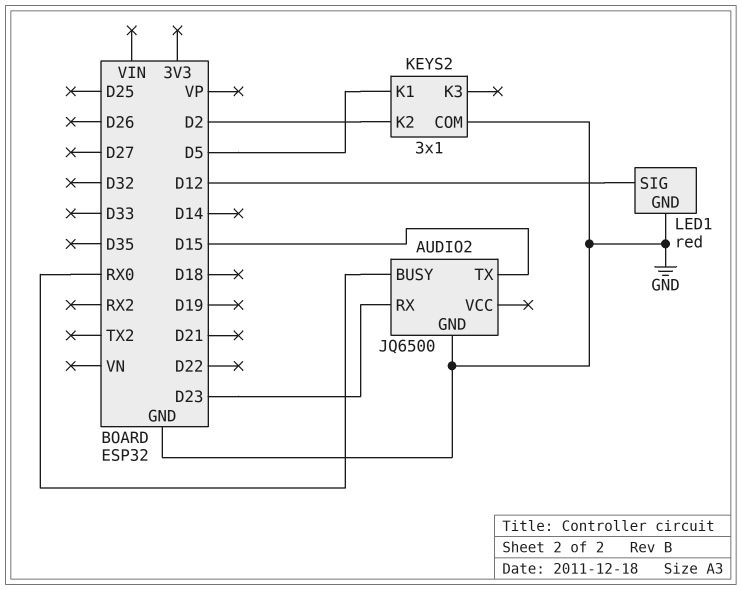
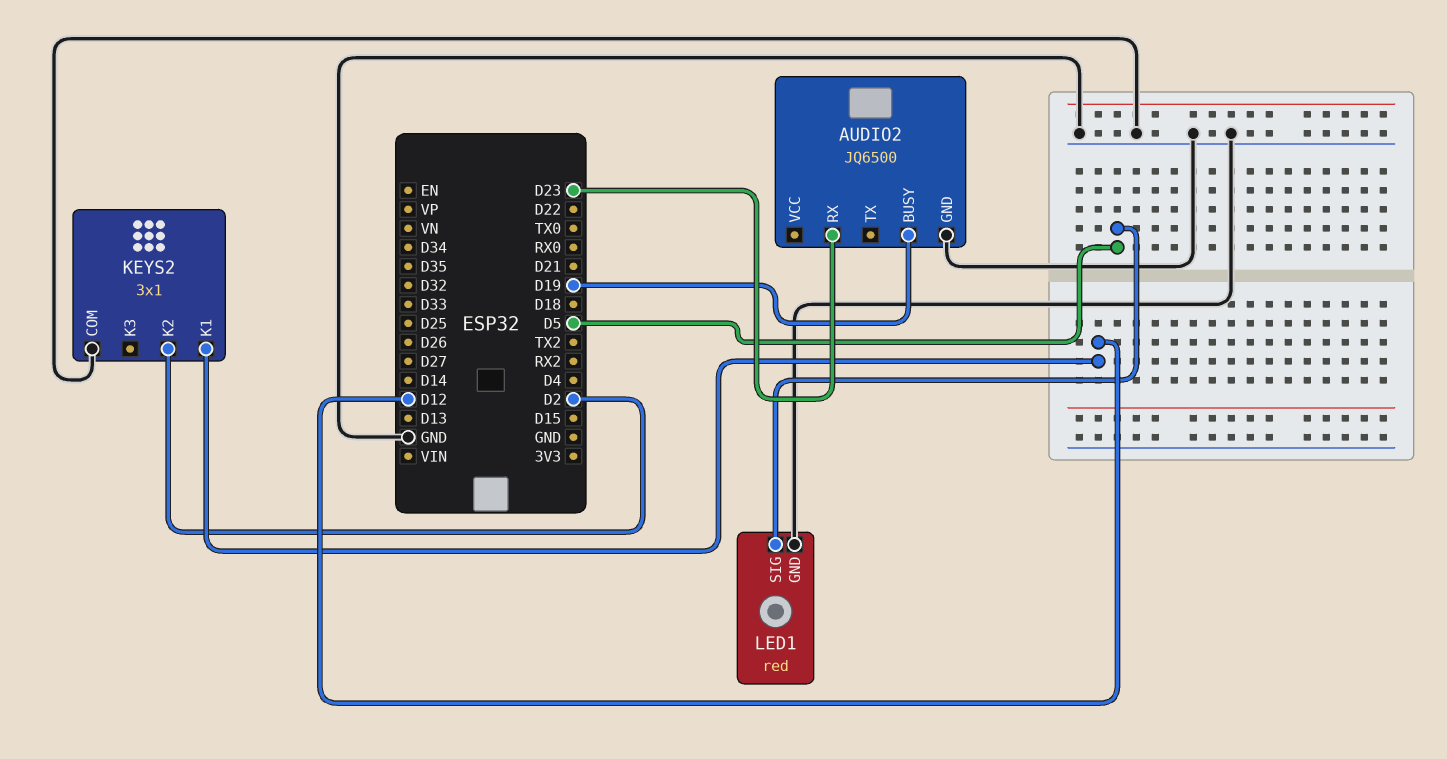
AUDIO2 pin BUSY: RX0 -> D19
AUDIO2 pin TX: D15 -> none
KEYS2 pin K1: D5 -> D12
LED1 pin SIG: D12 -> D5

